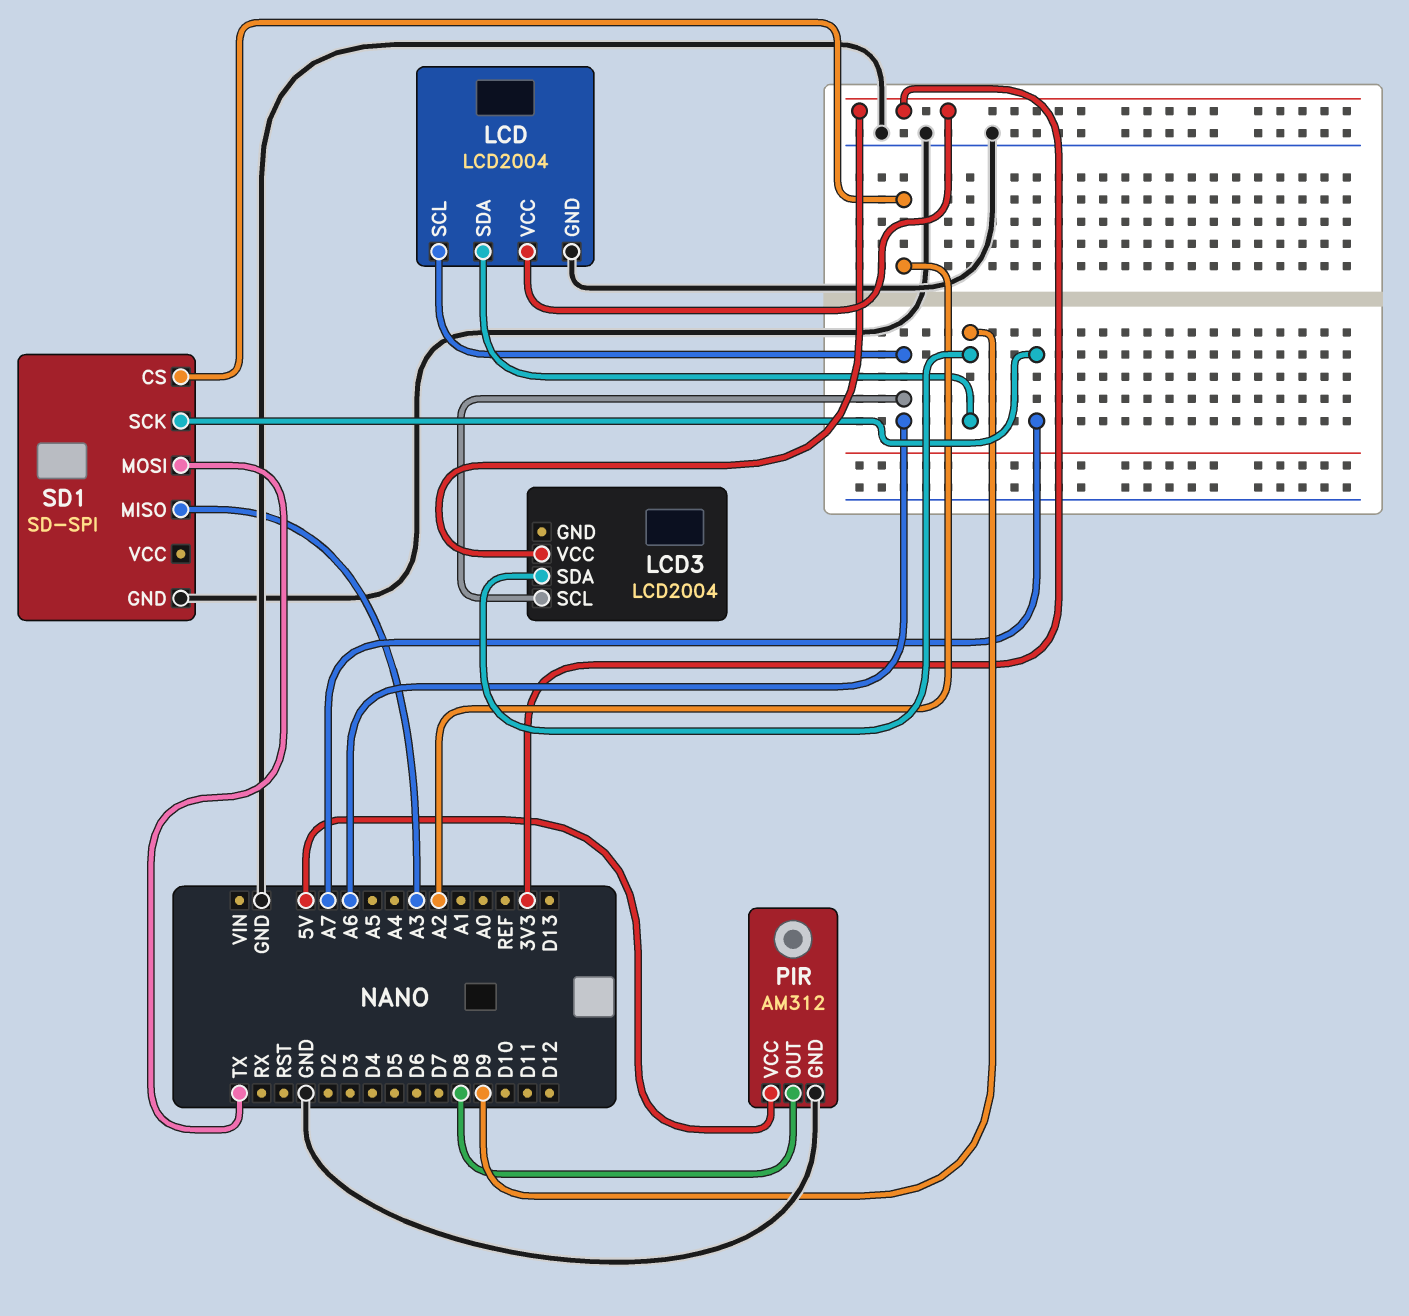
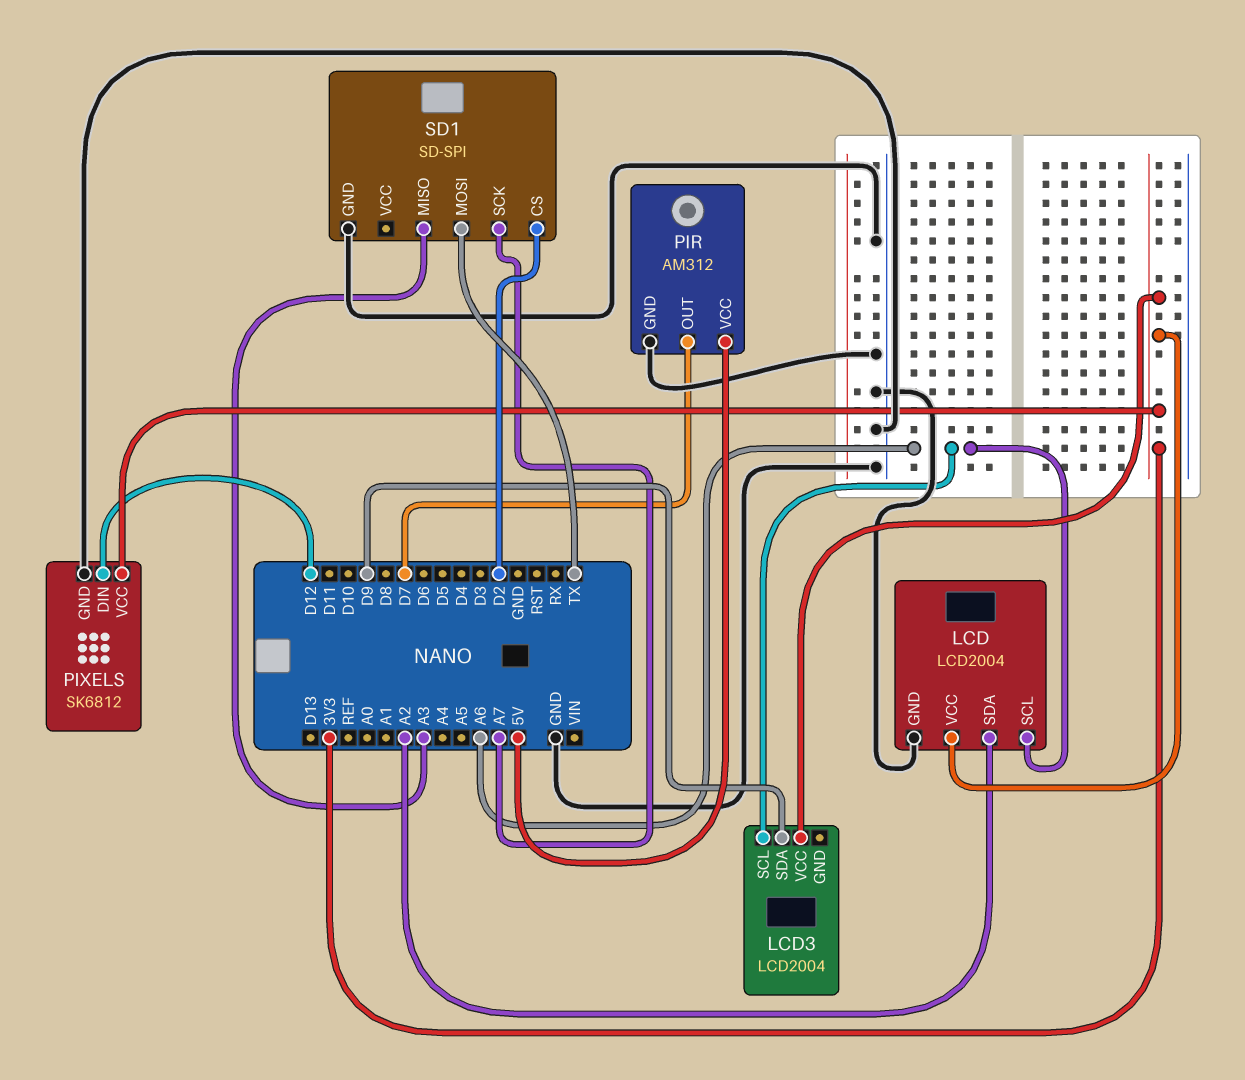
LCD pin SDA: D9 -> A2
PIR pin OUT: D8 -> D7
PIXELS: none -> SK6812
PIXELS pin DIN: none -> D12
PIXELS pin GND: none -> GND
PIXELS pin VCC: none -> 3V3
SD1 pin CS: A2 -> D2

